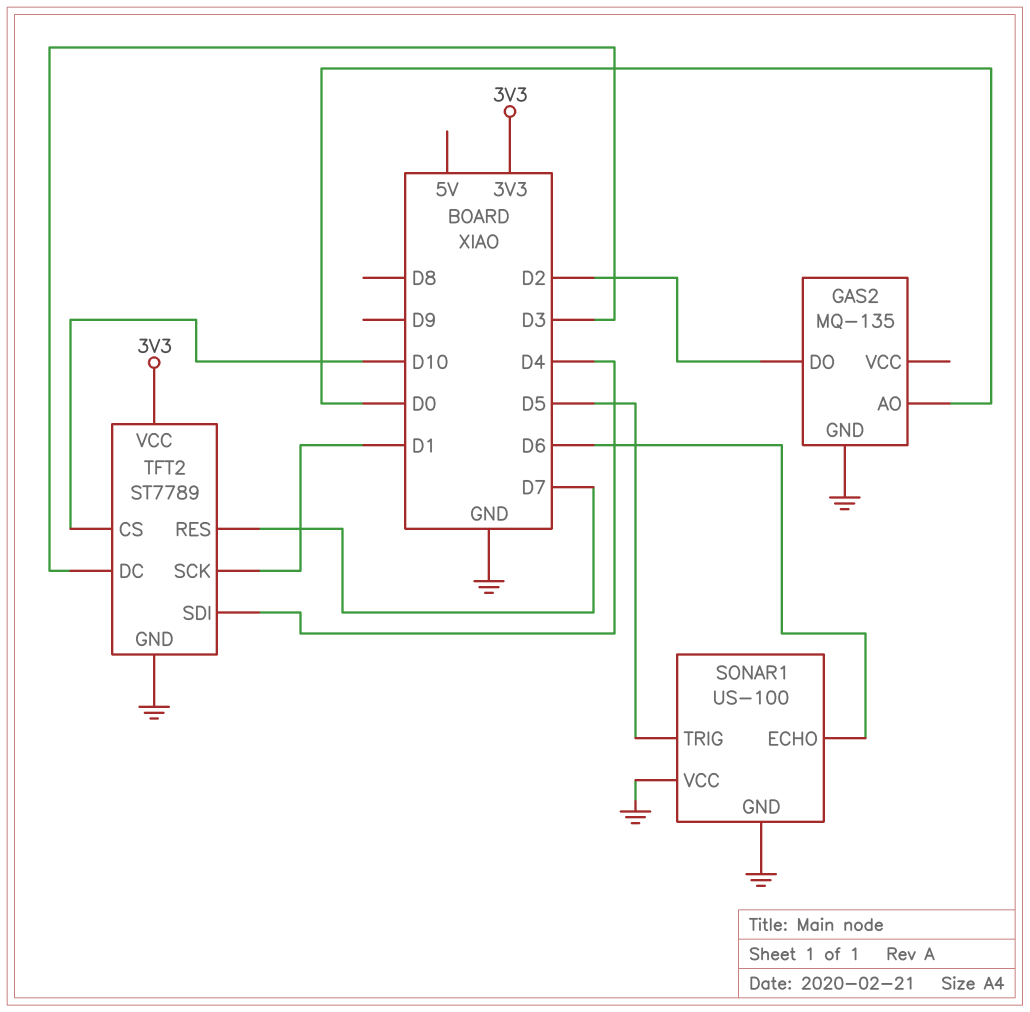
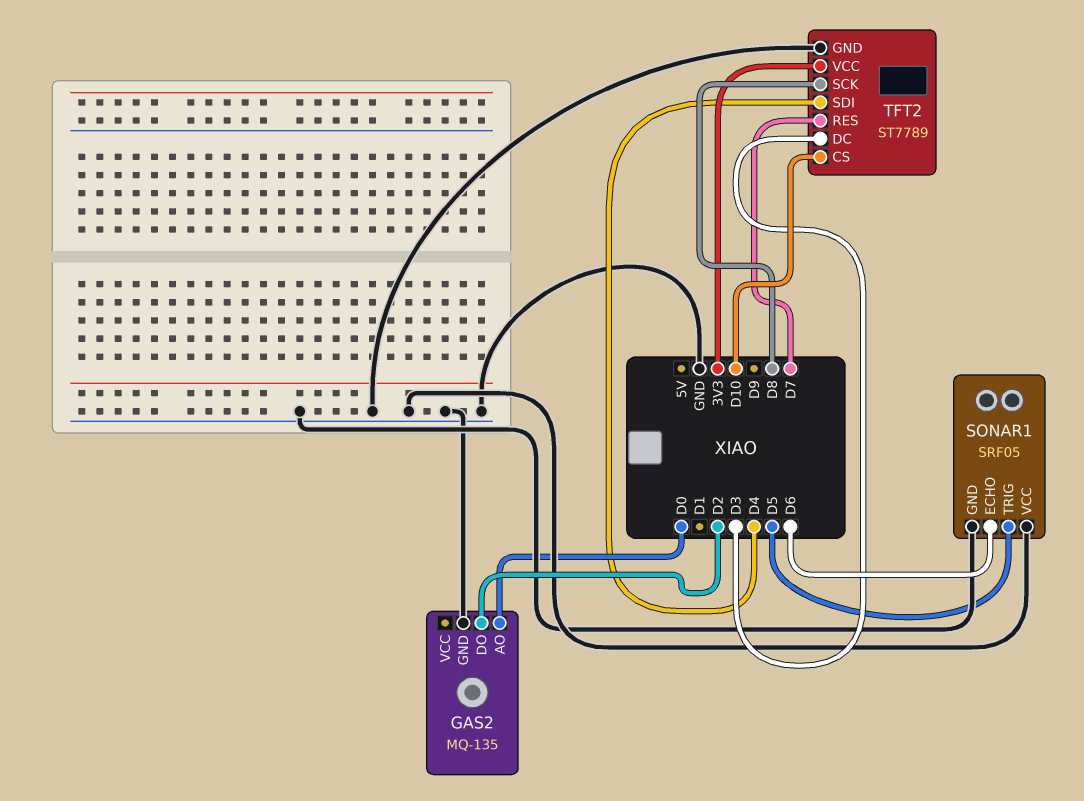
SONAR1: US-100 -> SRF05
TFT2 pin SCK: D1 -> D8

